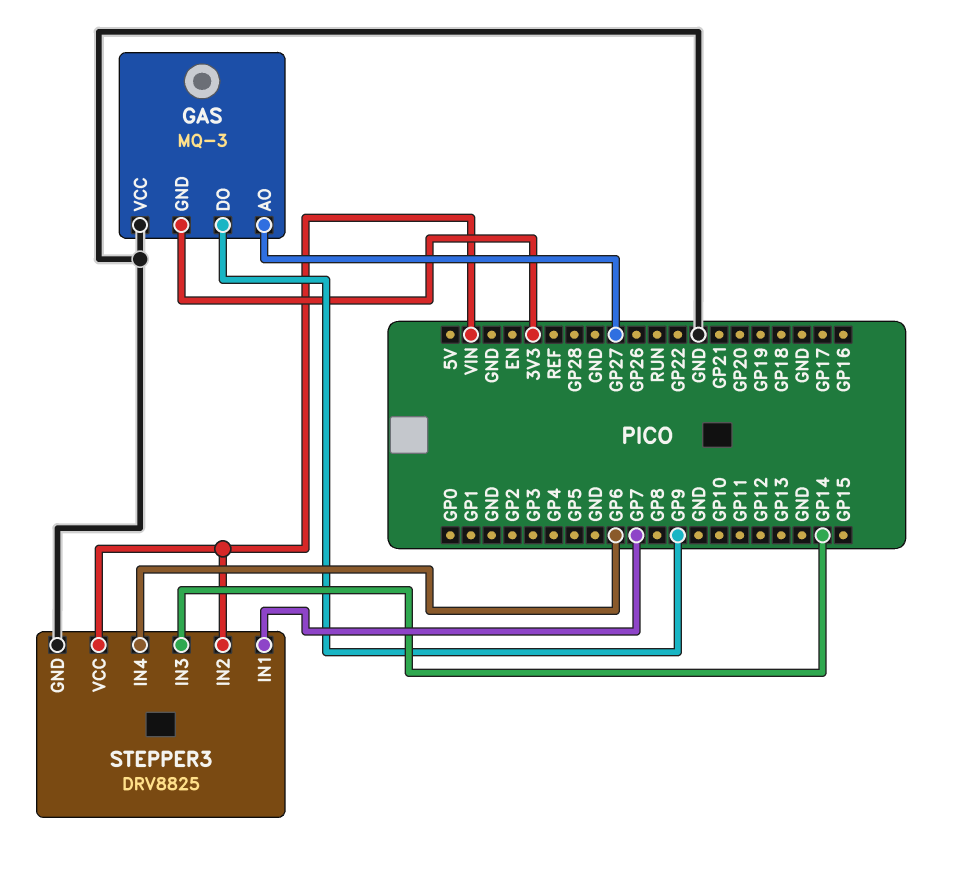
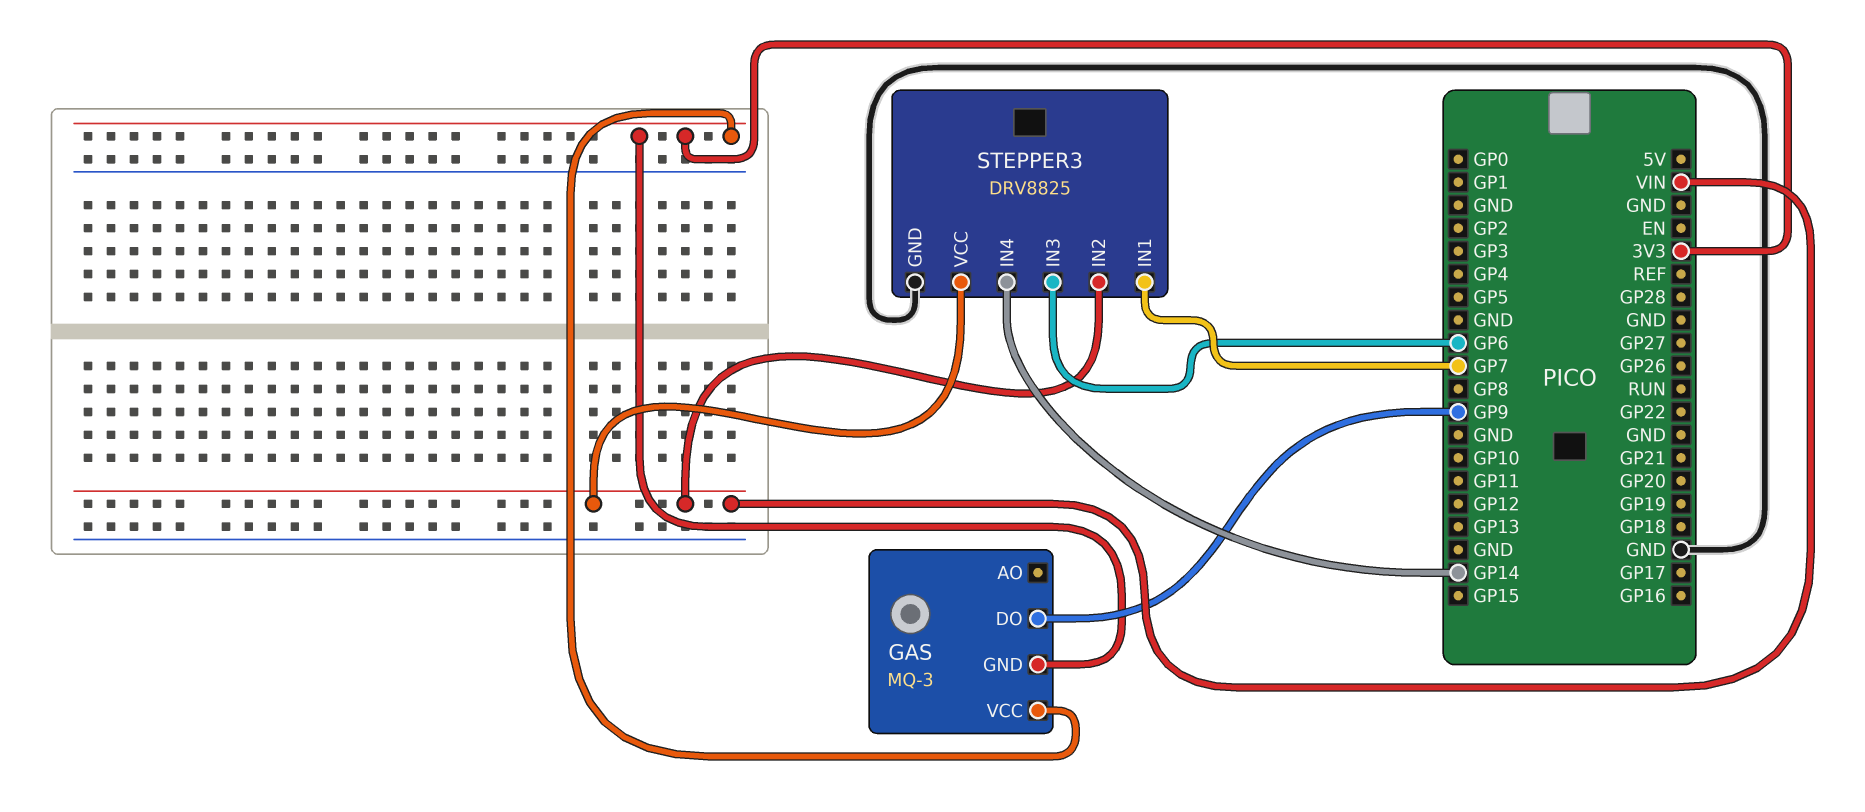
GAS pin AO: GP27 -> none
GAS pin VCC: GND -> 3V3
STEPPER3 pin IN3: GP14 -> GP6
STEPPER3 pin IN4: GP6 -> GP14

